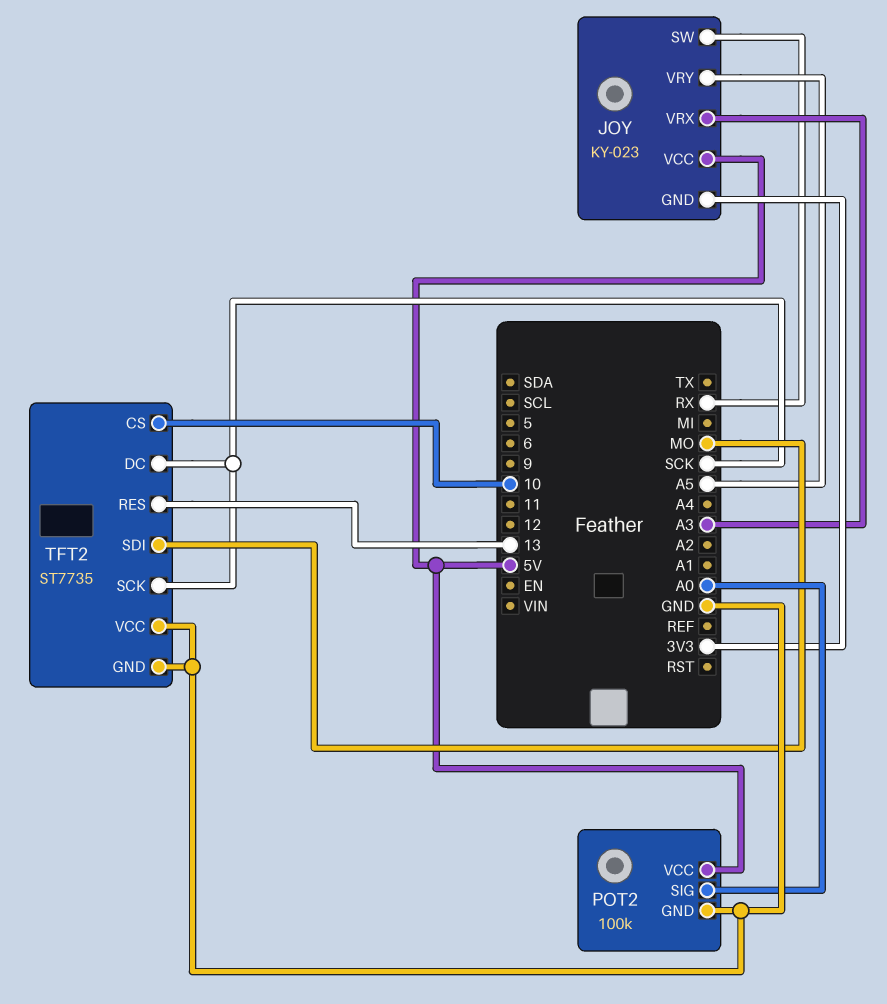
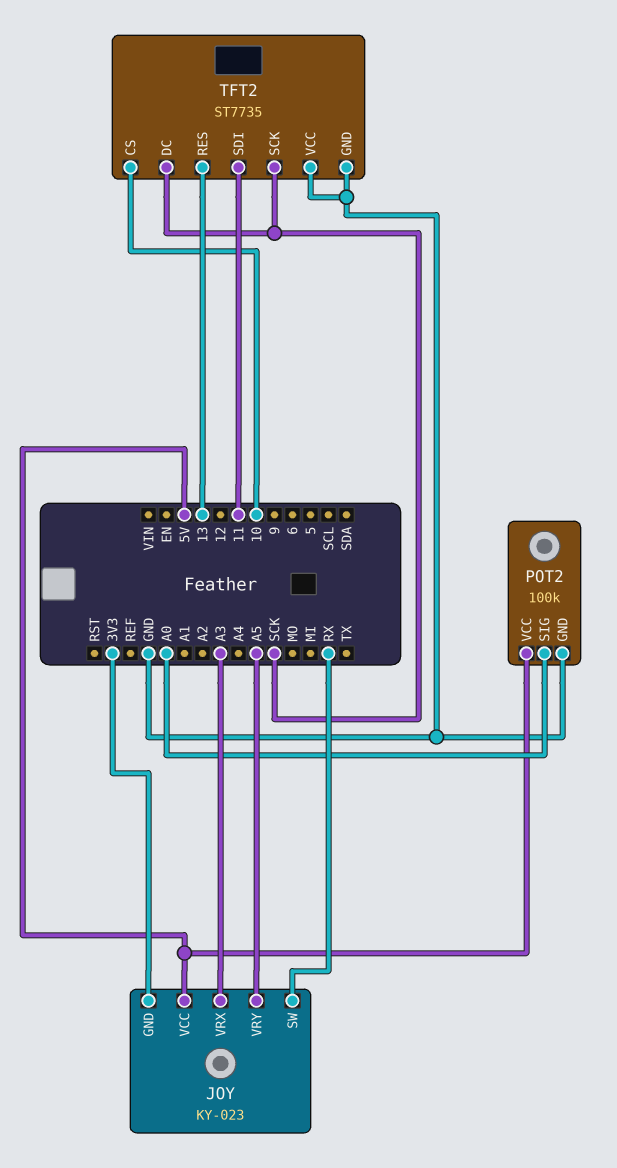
TFT2 pin SDI: MO -> 11

